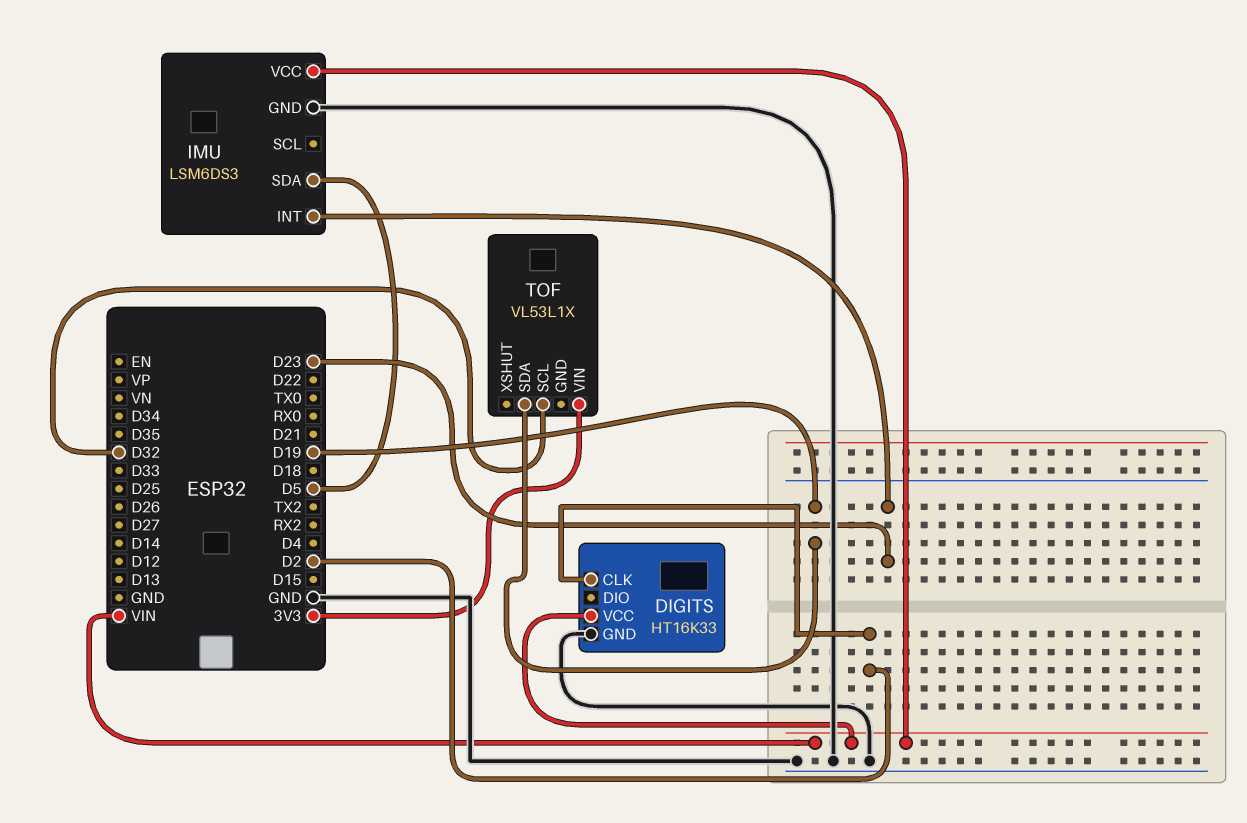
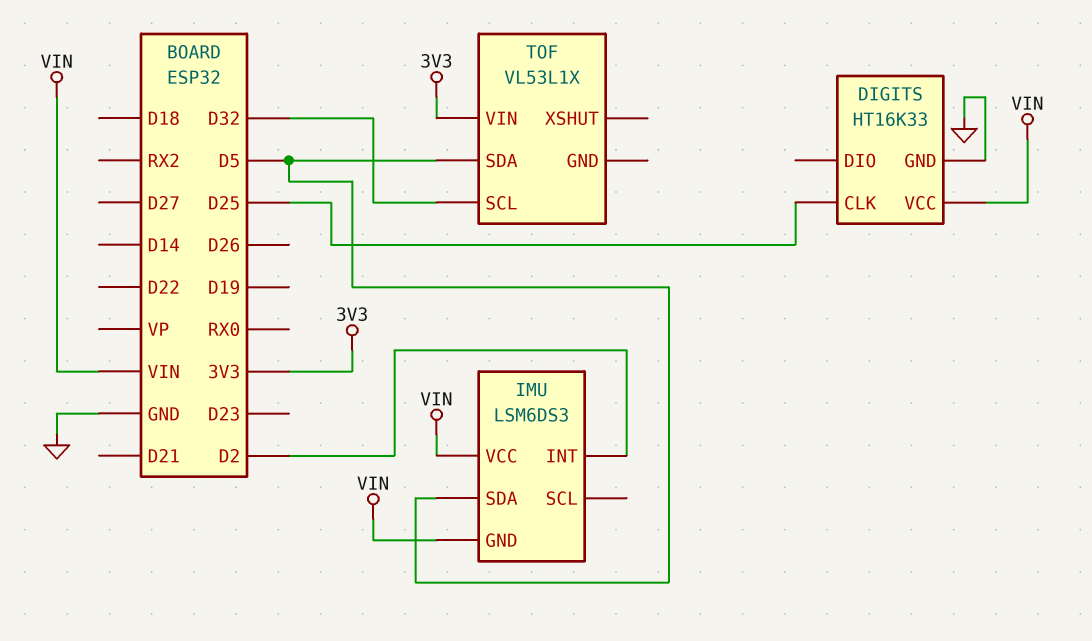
DIGITS pin CLK: D2 -> D25
IMU pin GND: GND -> VIN
IMU pin INT: D23 -> D2
TOF pin SDA: D19 -> D5

